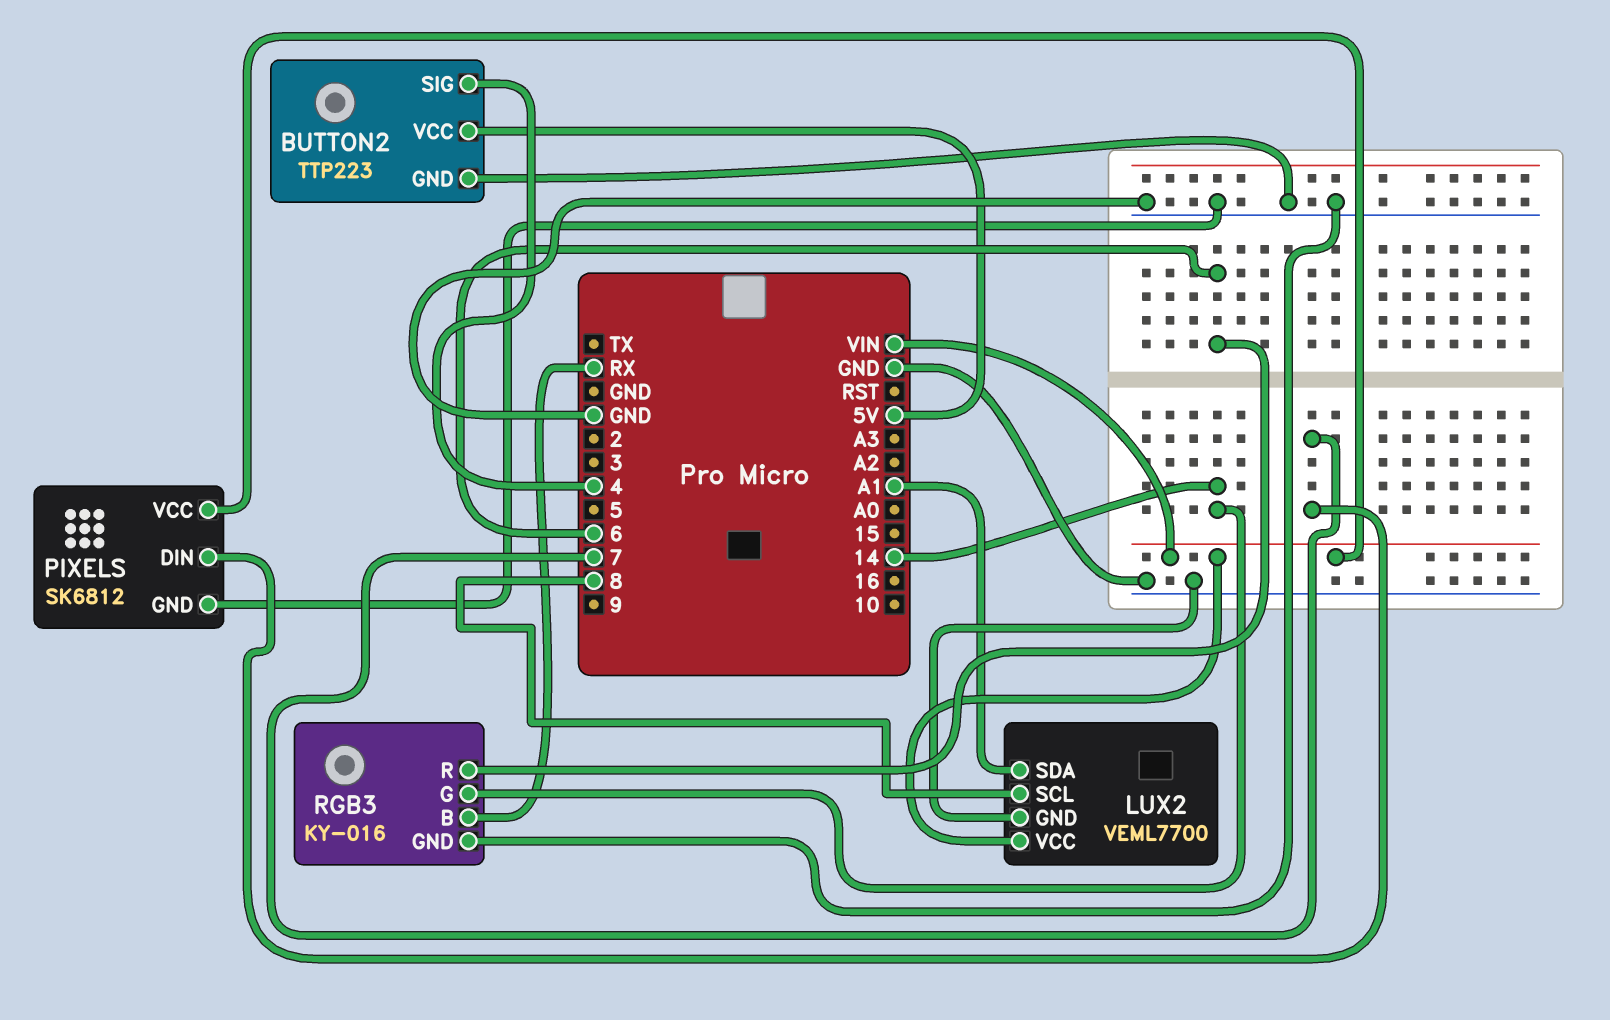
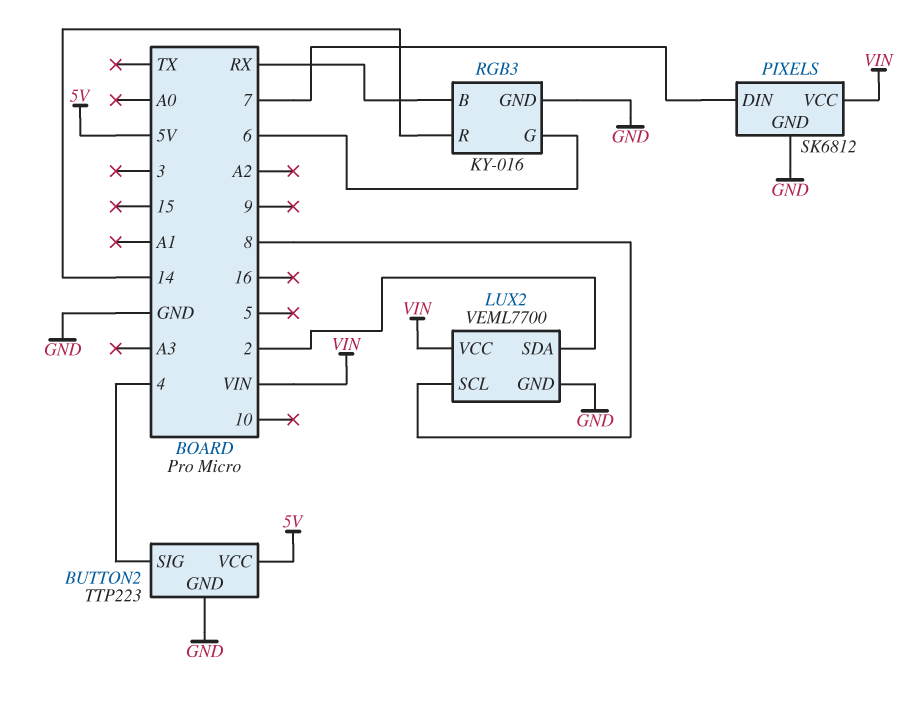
LUX2 pin SDA: A1 -> 2
RGB3 pin G: 14 -> 6
RGB3 pin R: 6 -> 14

